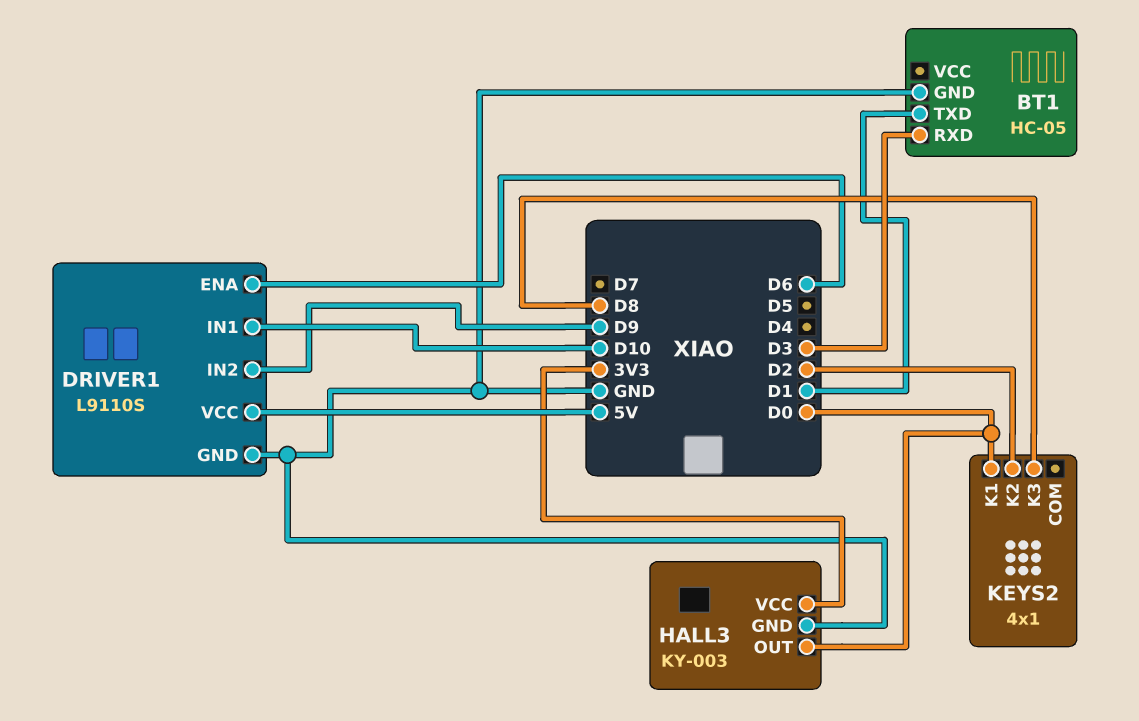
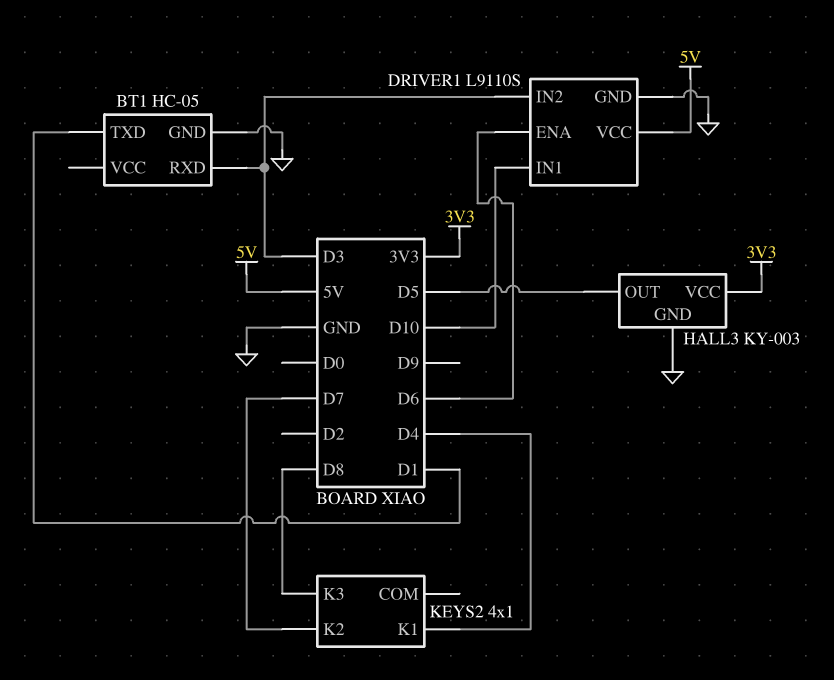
DRIVER1 pin IN2: D9 -> D3
HALL3 pin OUT: D0 -> D5
KEYS2 pin K1: D0 -> D4
KEYS2 pin K2: D2 -> D7

